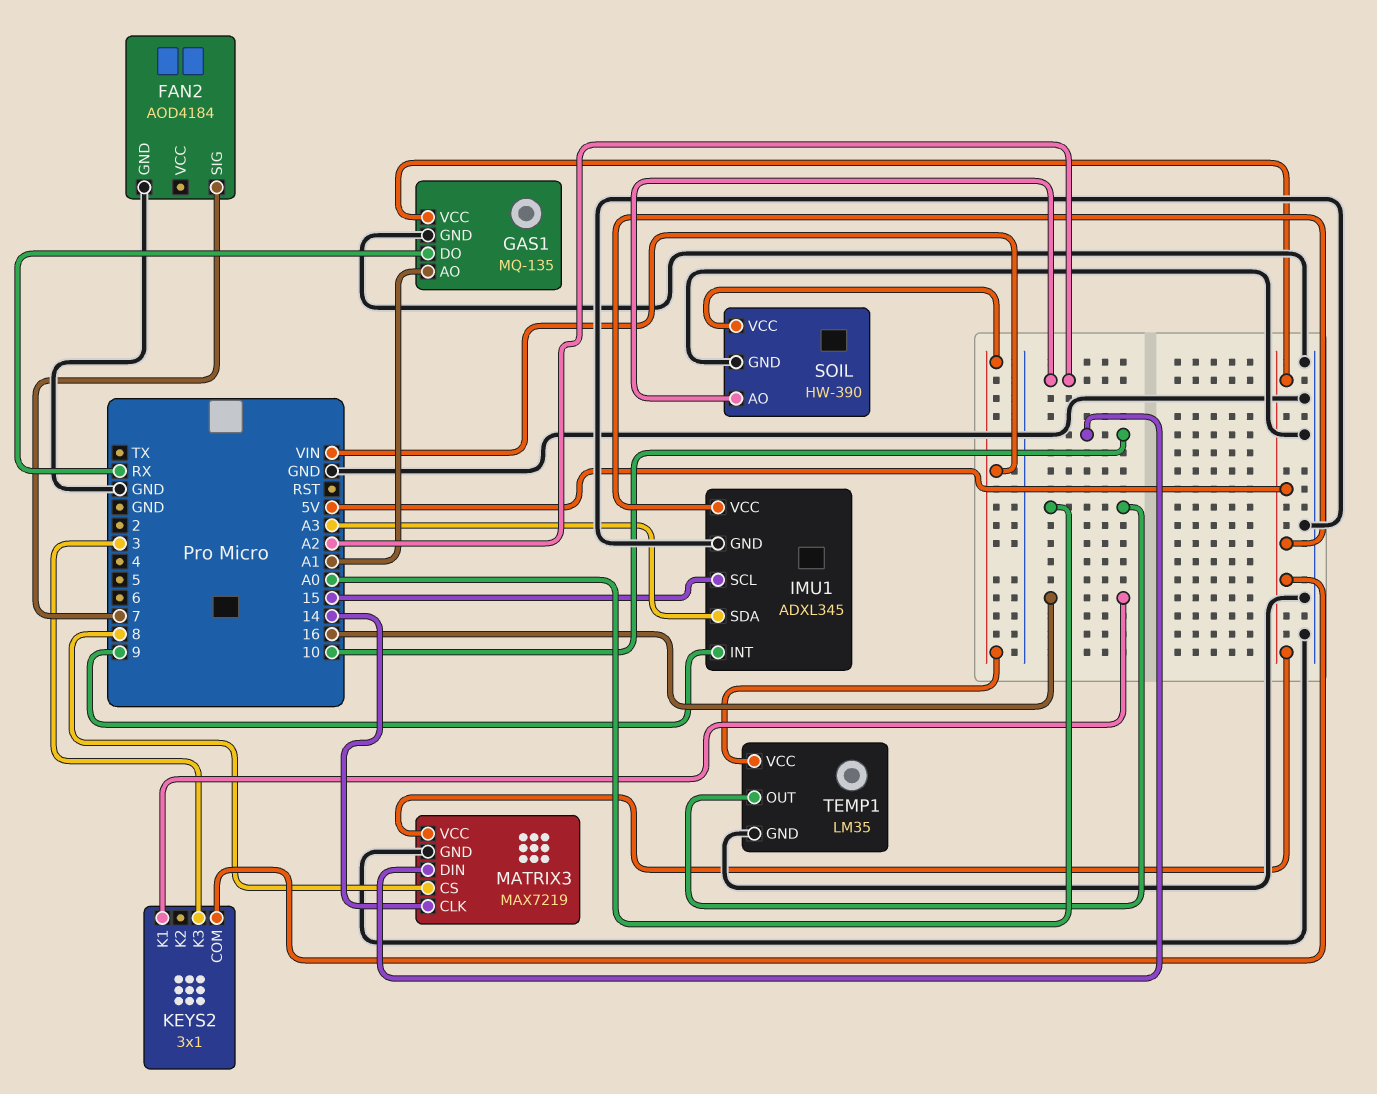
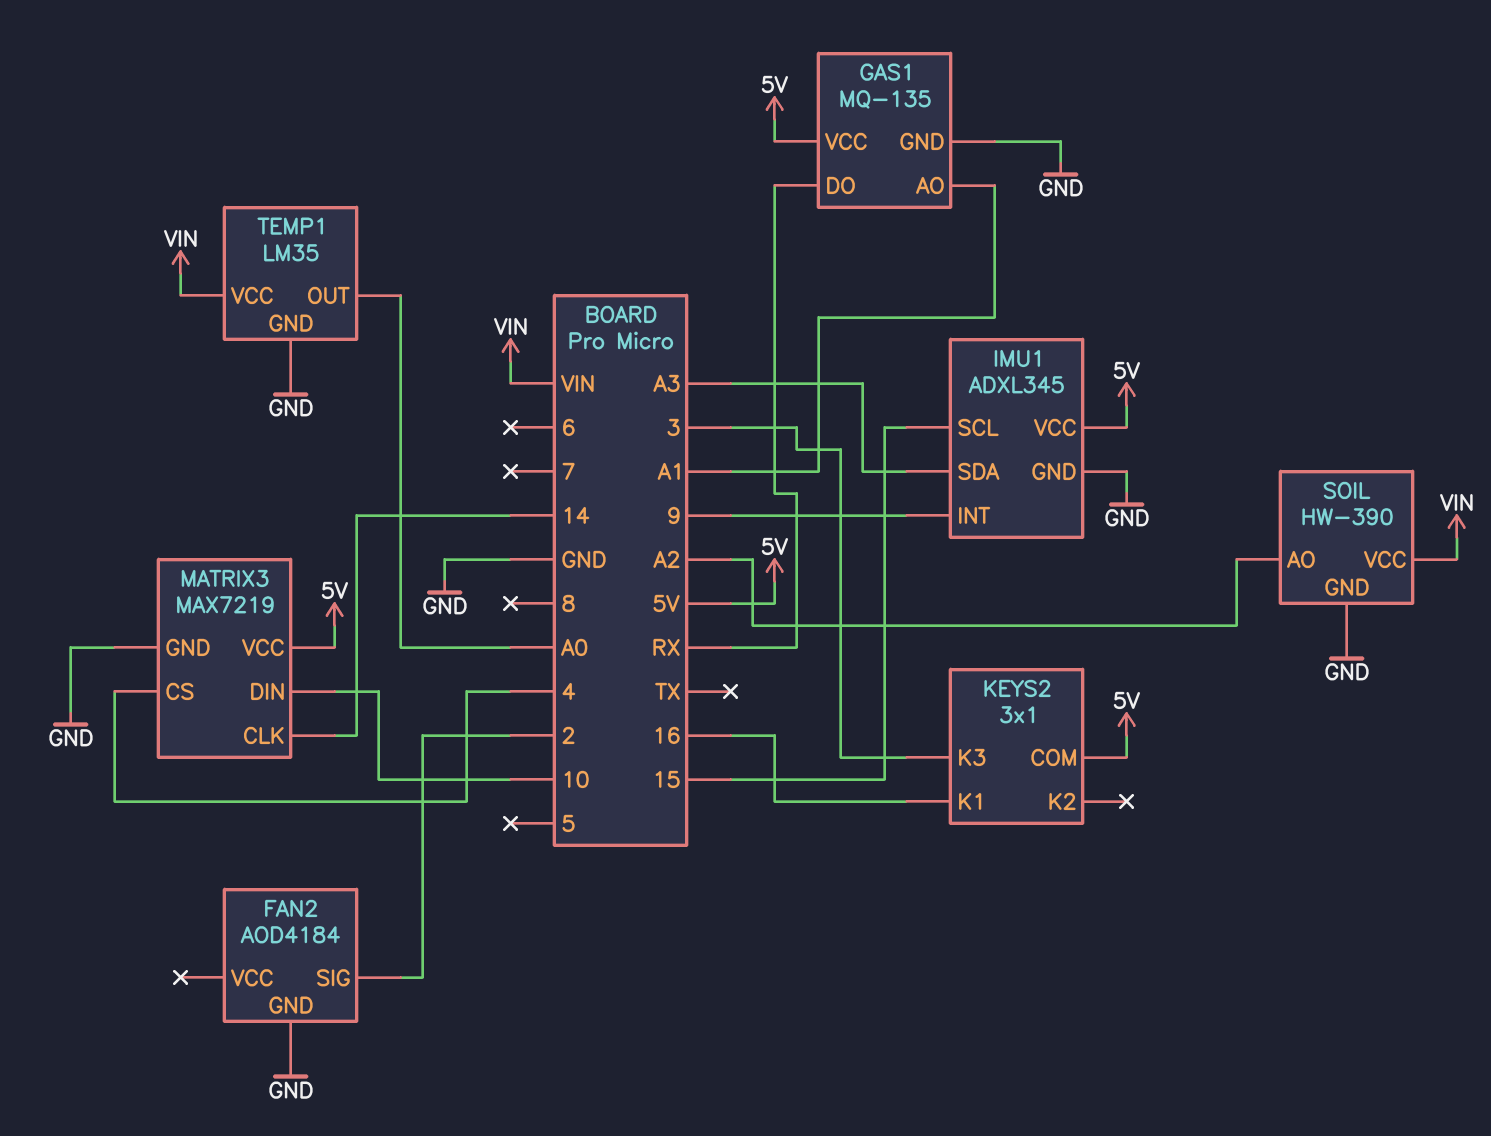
FAN2 pin SIG: 7 -> 2
MATRIX3 pin CS: 8 -> 4

